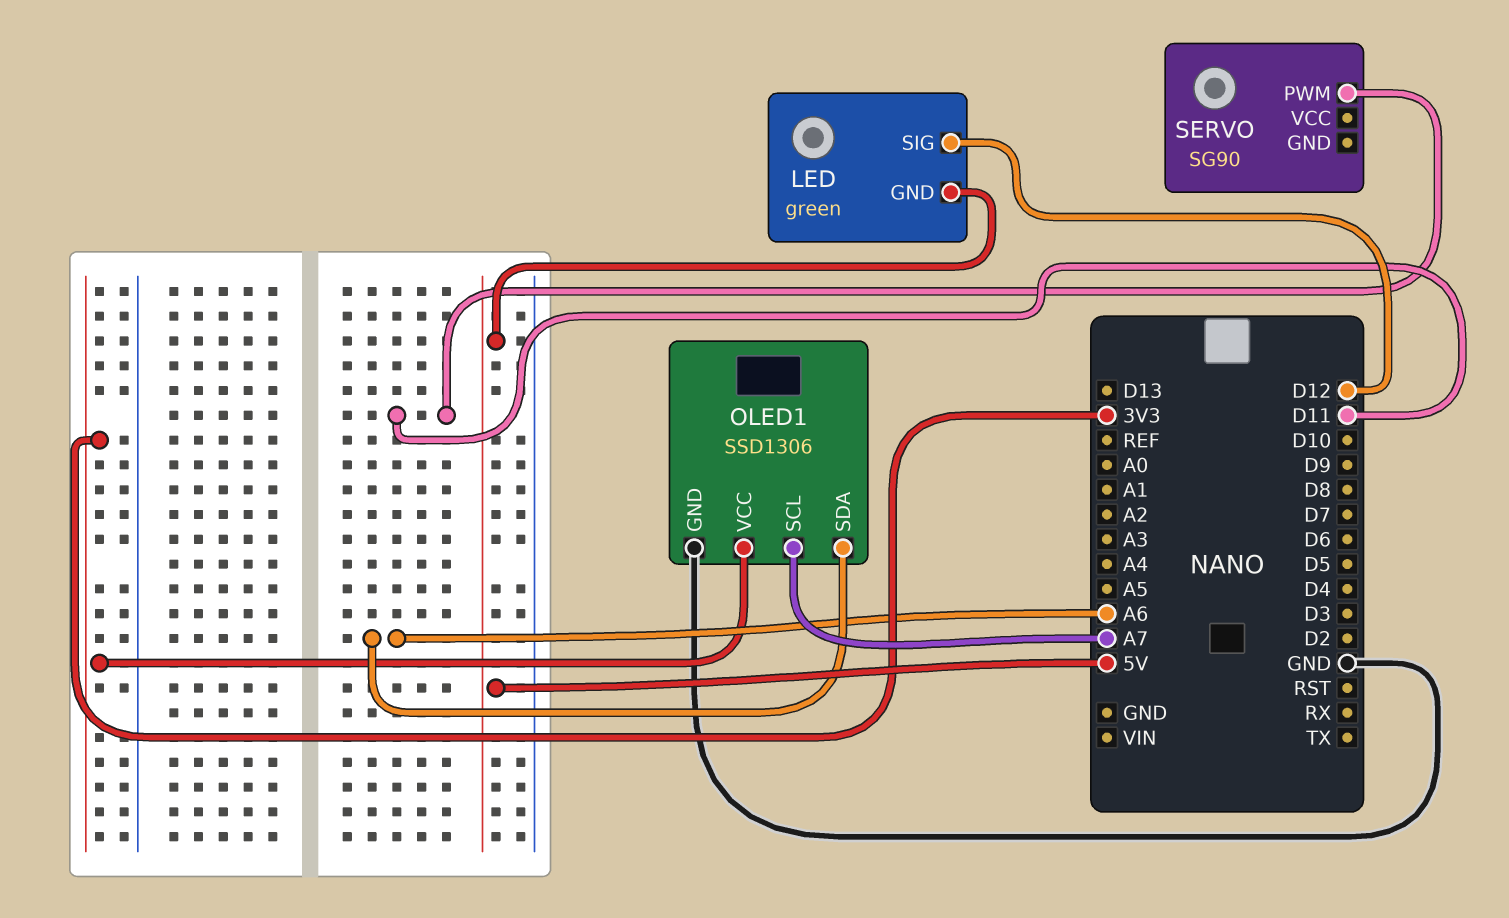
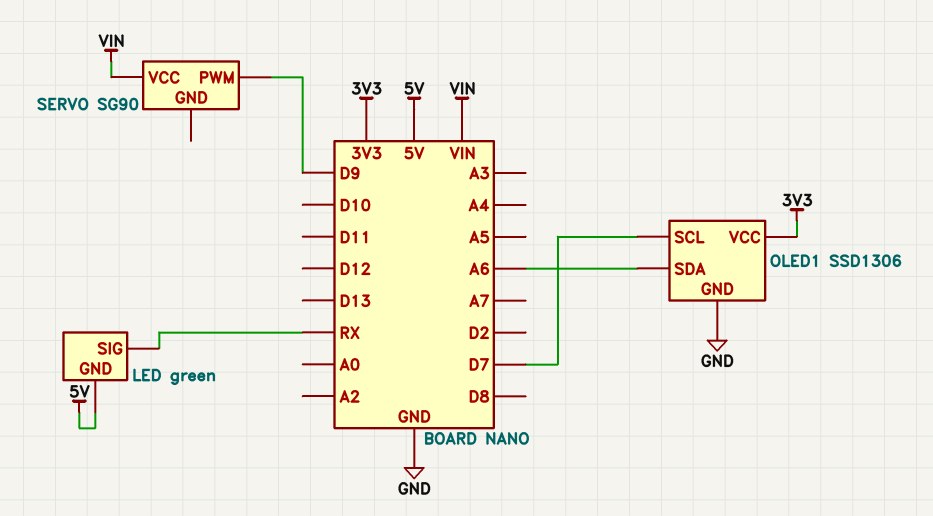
LED pin SIG: D12 -> RX
OLED1 pin SCL: A7 -> D7
SERVO pin PWM: D11 -> D9
SERVO pin VCC: none -> VIN

